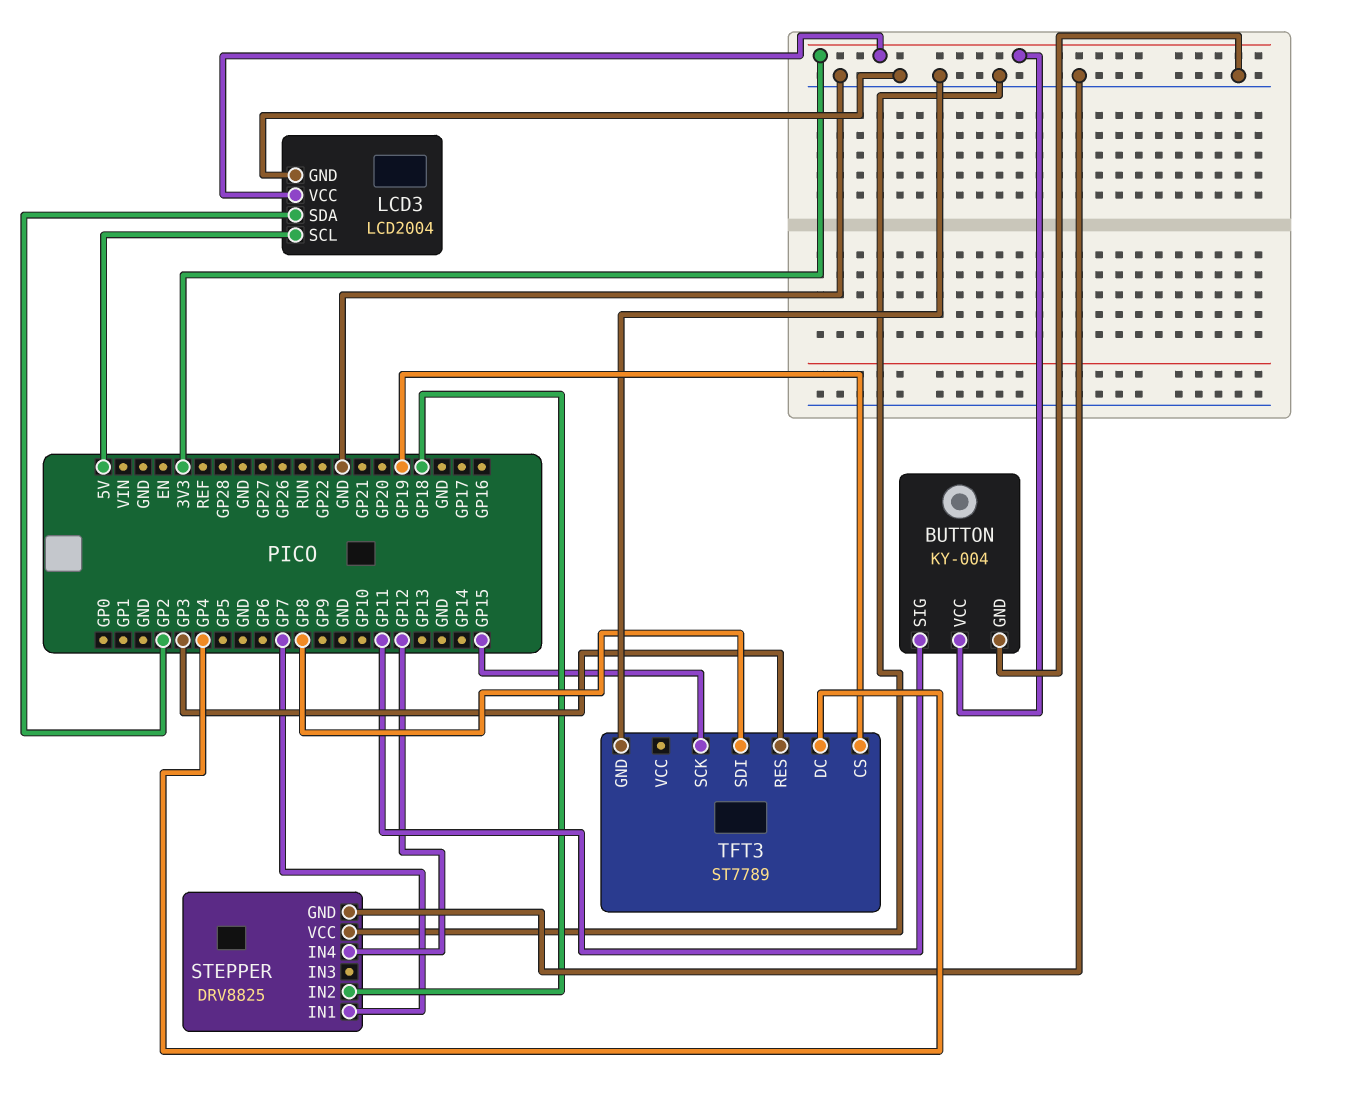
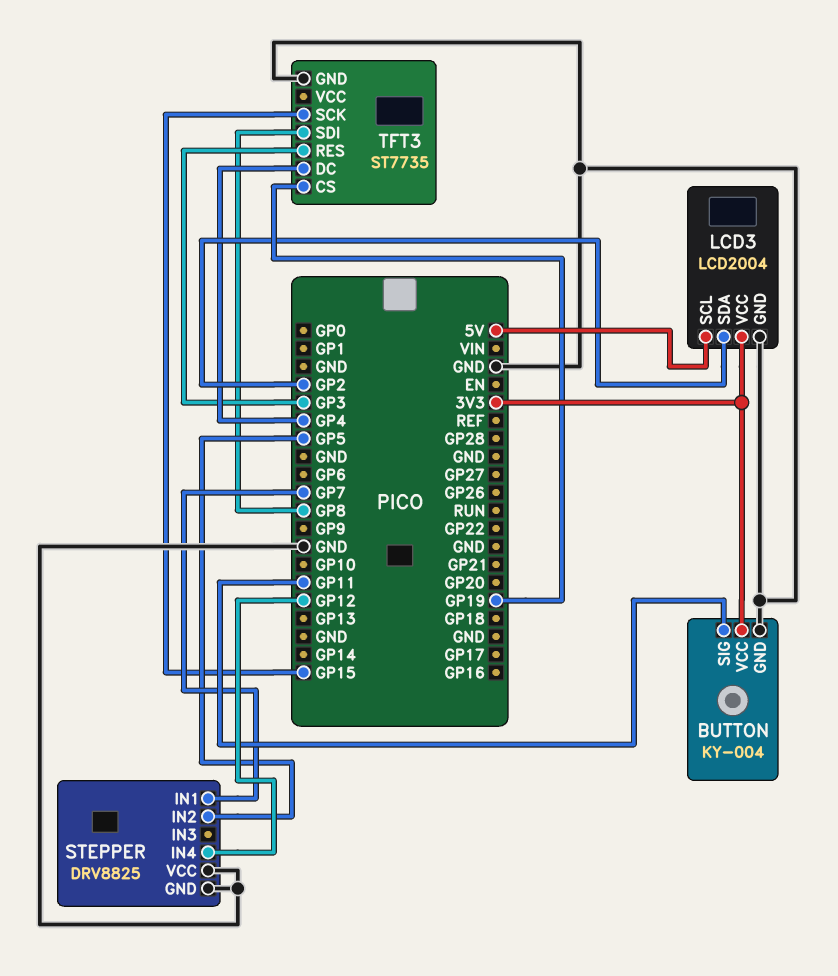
STEPPER pin IN2: GP18 -> GP5
TFT3: ST7789 -> ST7735

